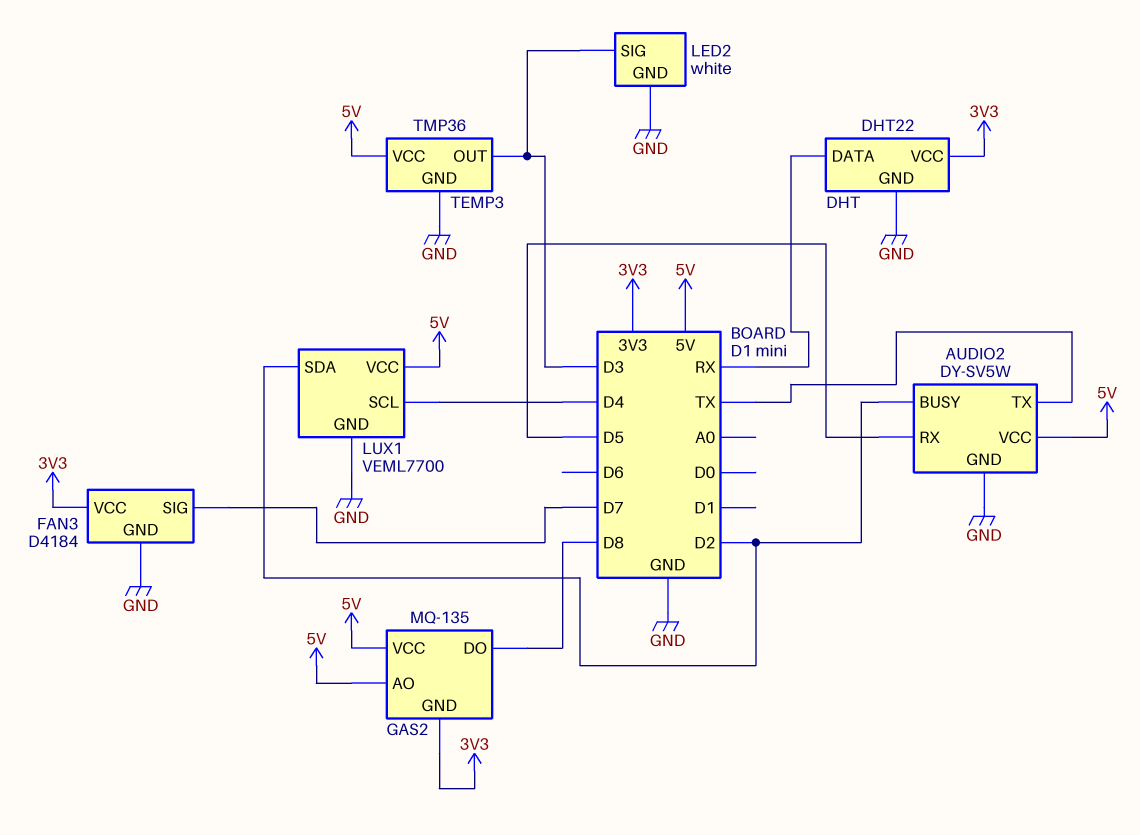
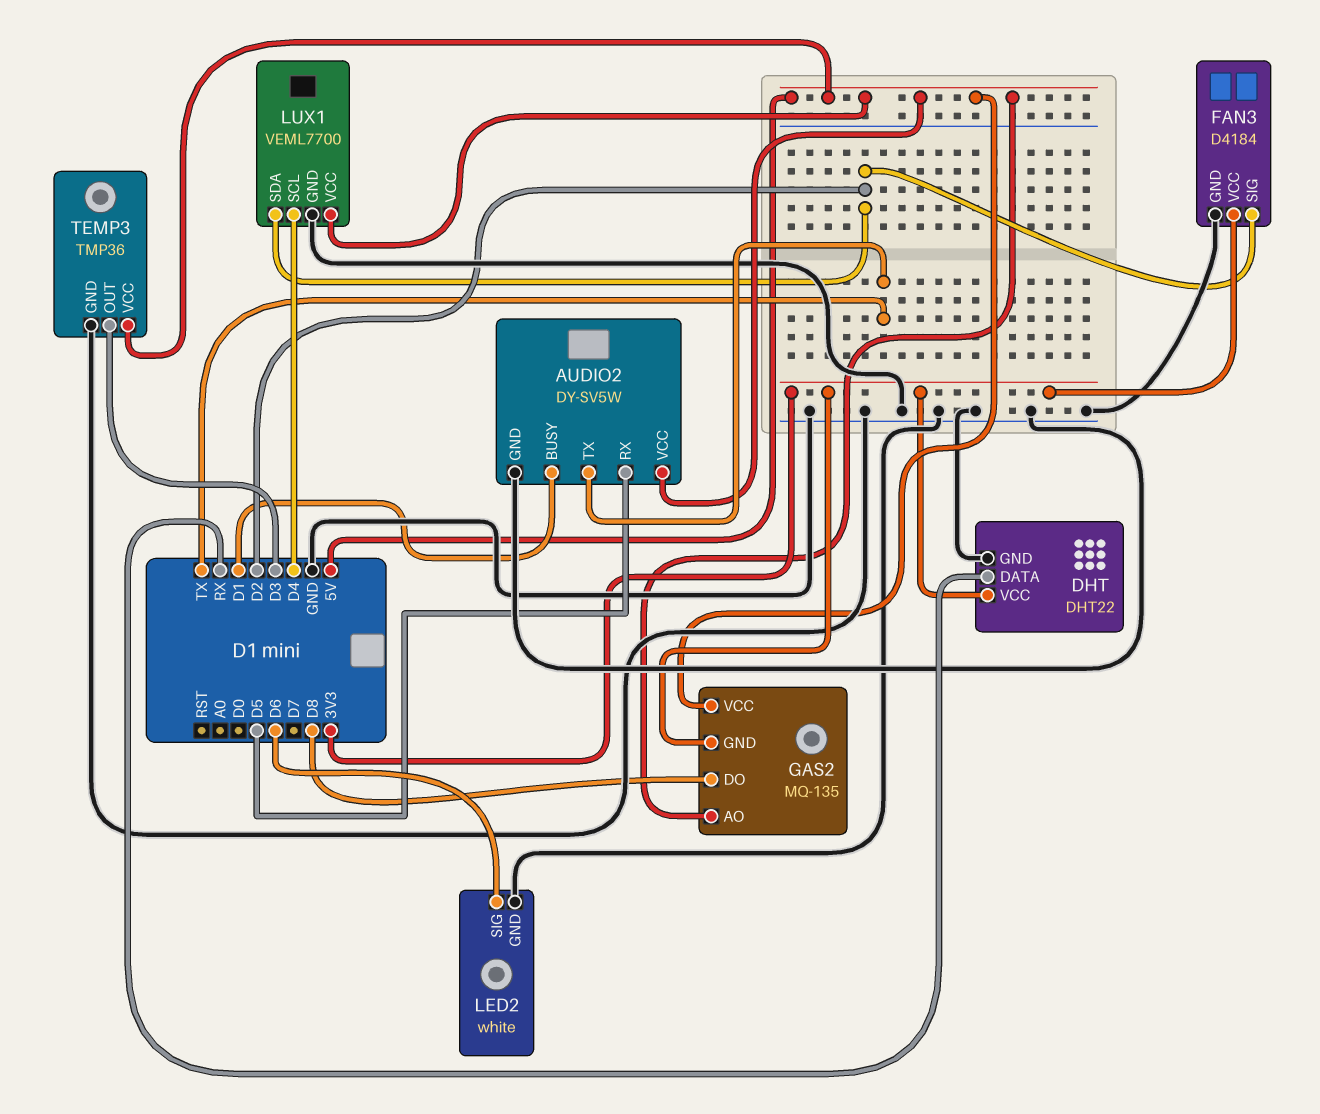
AUDIO2 pin BUSY: D2 -> D1
FAN3 pin SIG: D7 -> D2
LED2 pin SIG: D3 -> D6

